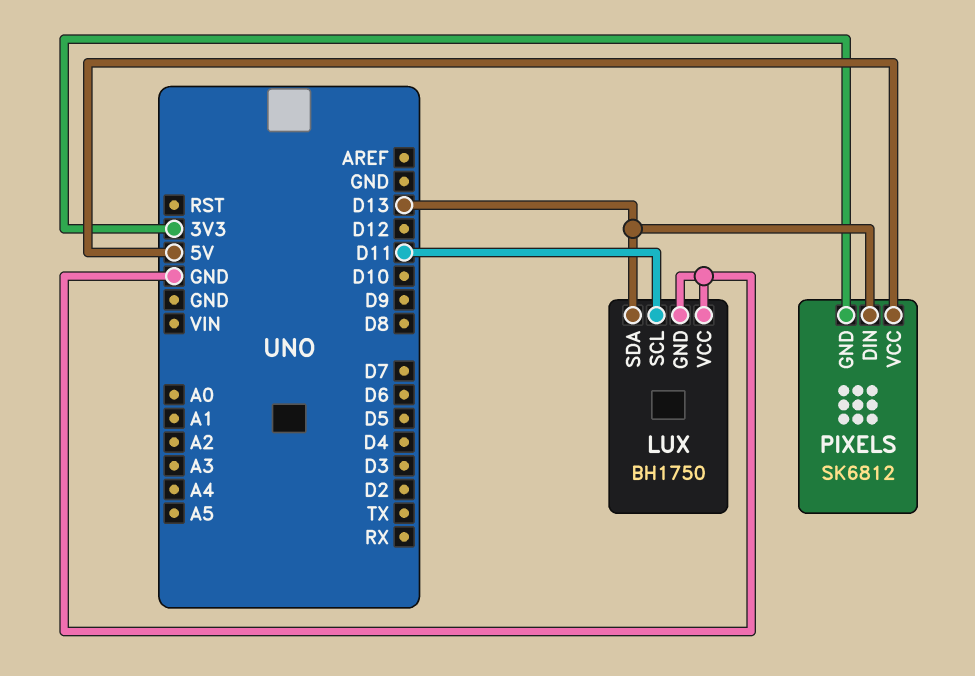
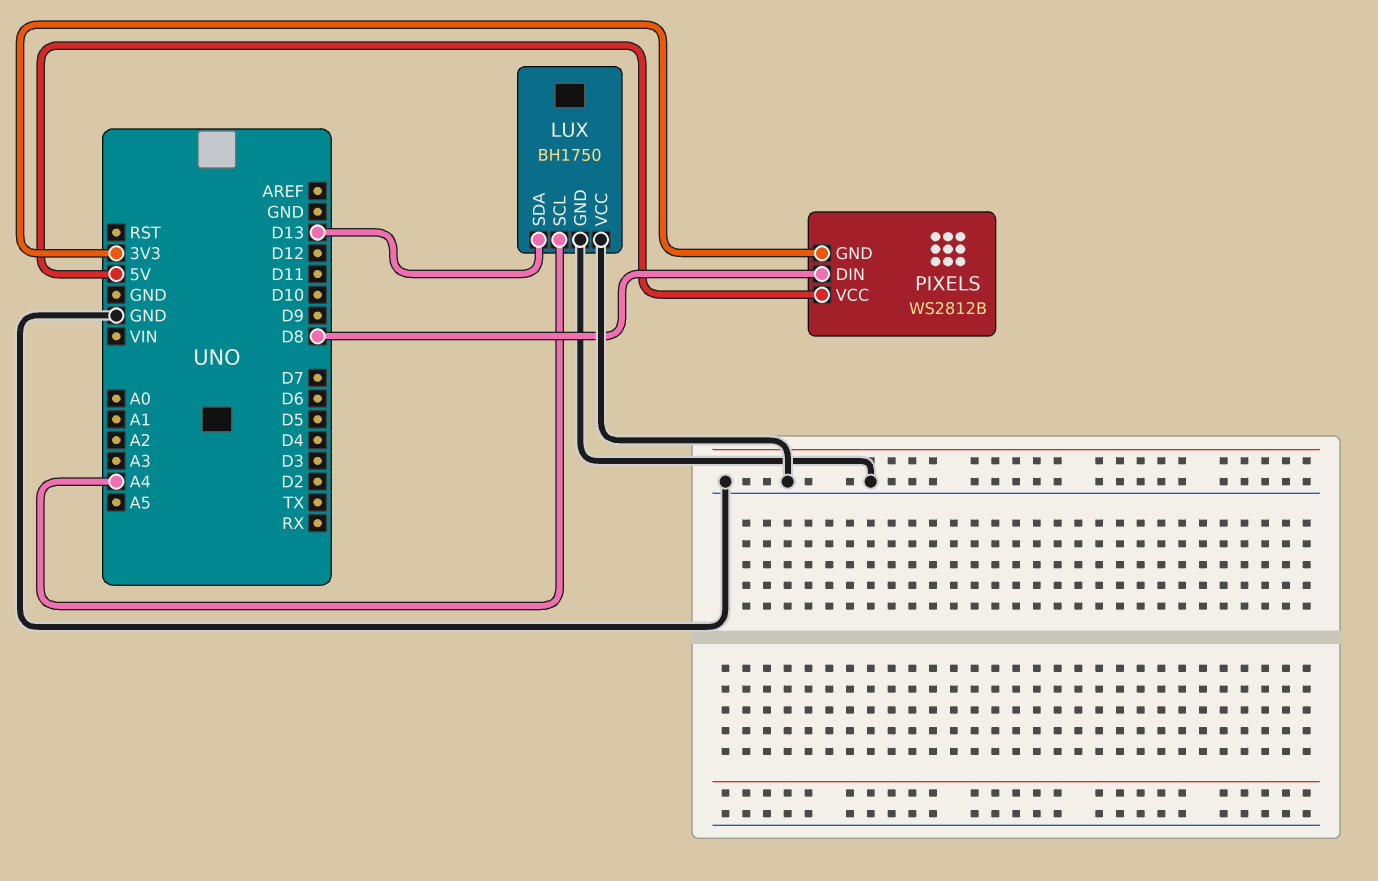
LUX pin SCL: D11 -> A4
PIXELS: SK6812 -> WS2812B
PIXELS pin DIN: D13 -> D8

